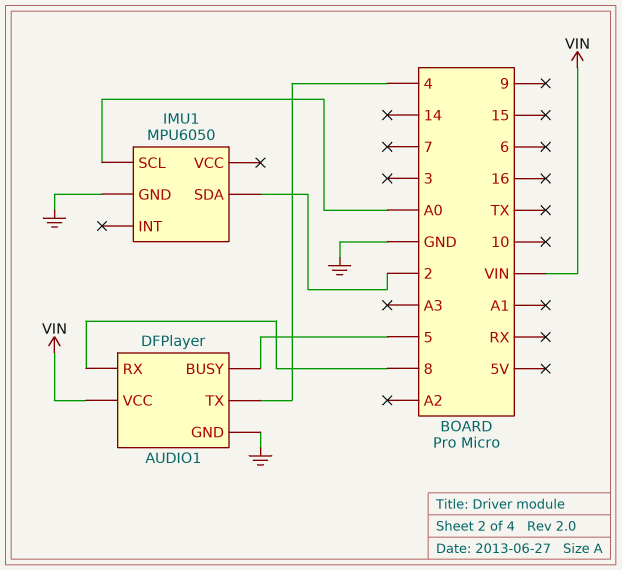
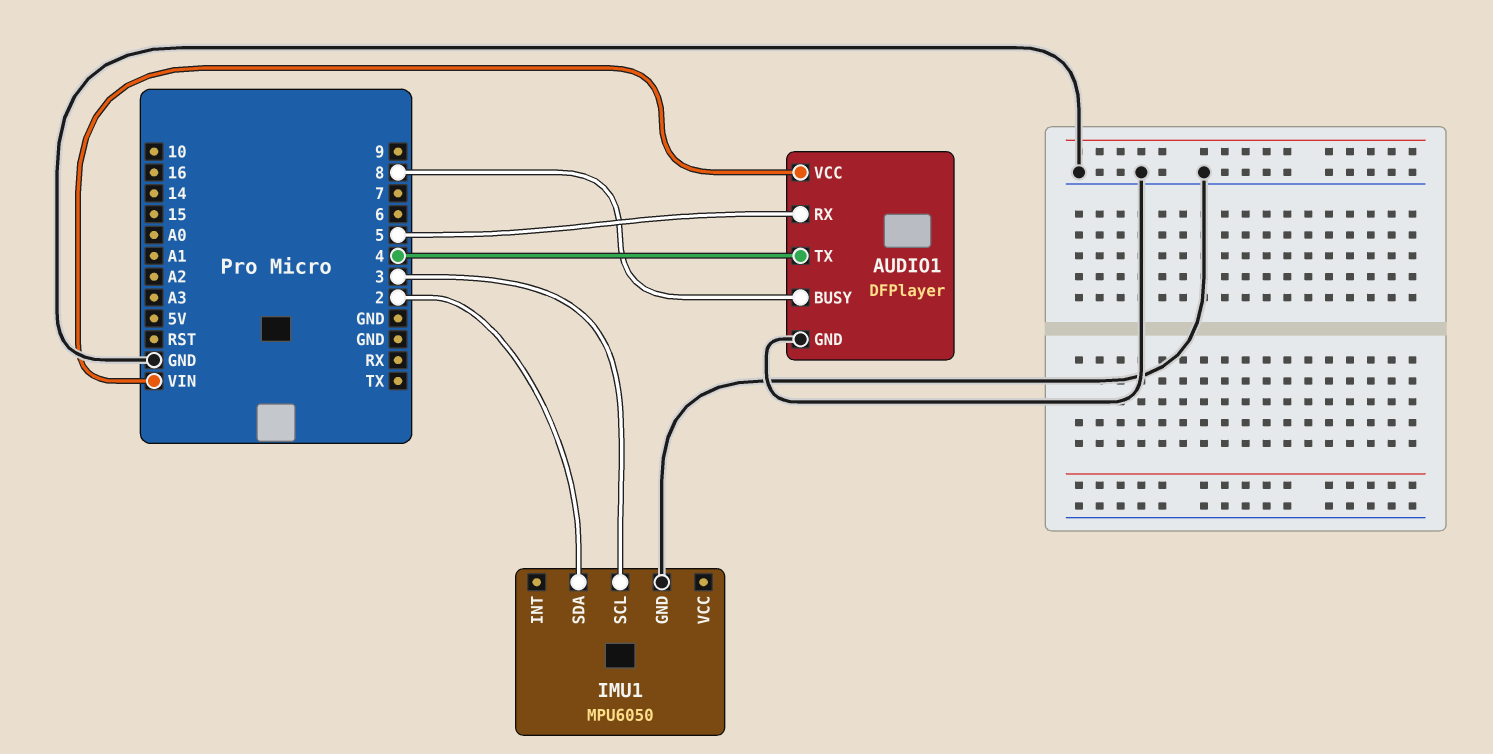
AUDIO1 pin BUSY: 5 -> 8
AUDIO1 pin RX: 8 -> 5
IMU1 pin SCL: A0 -> 3

